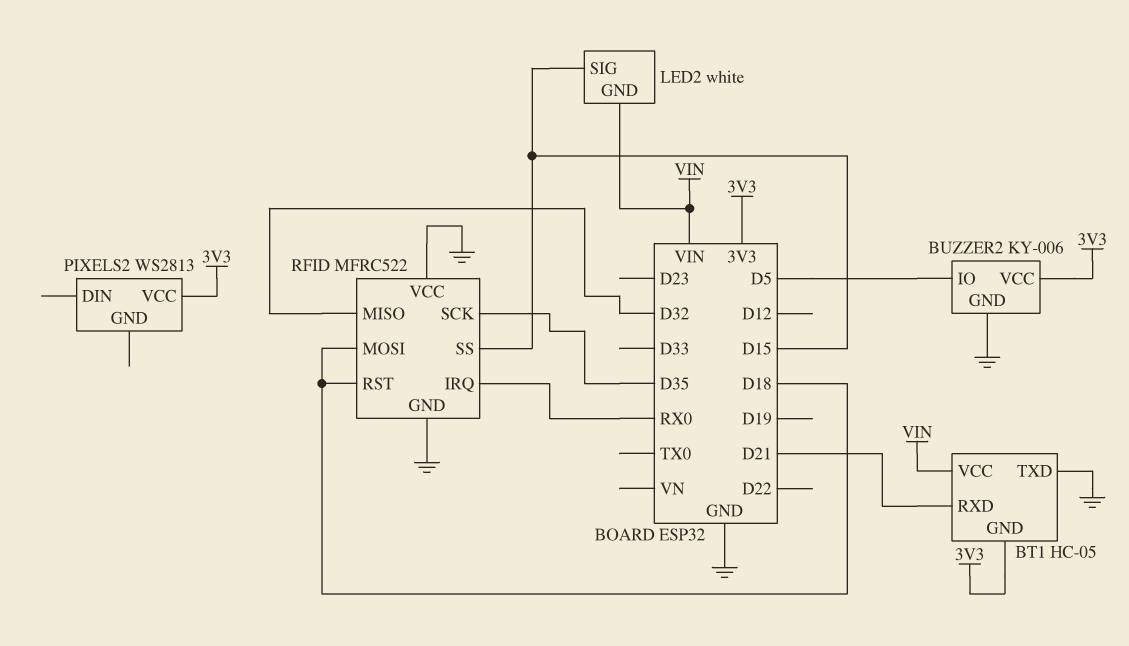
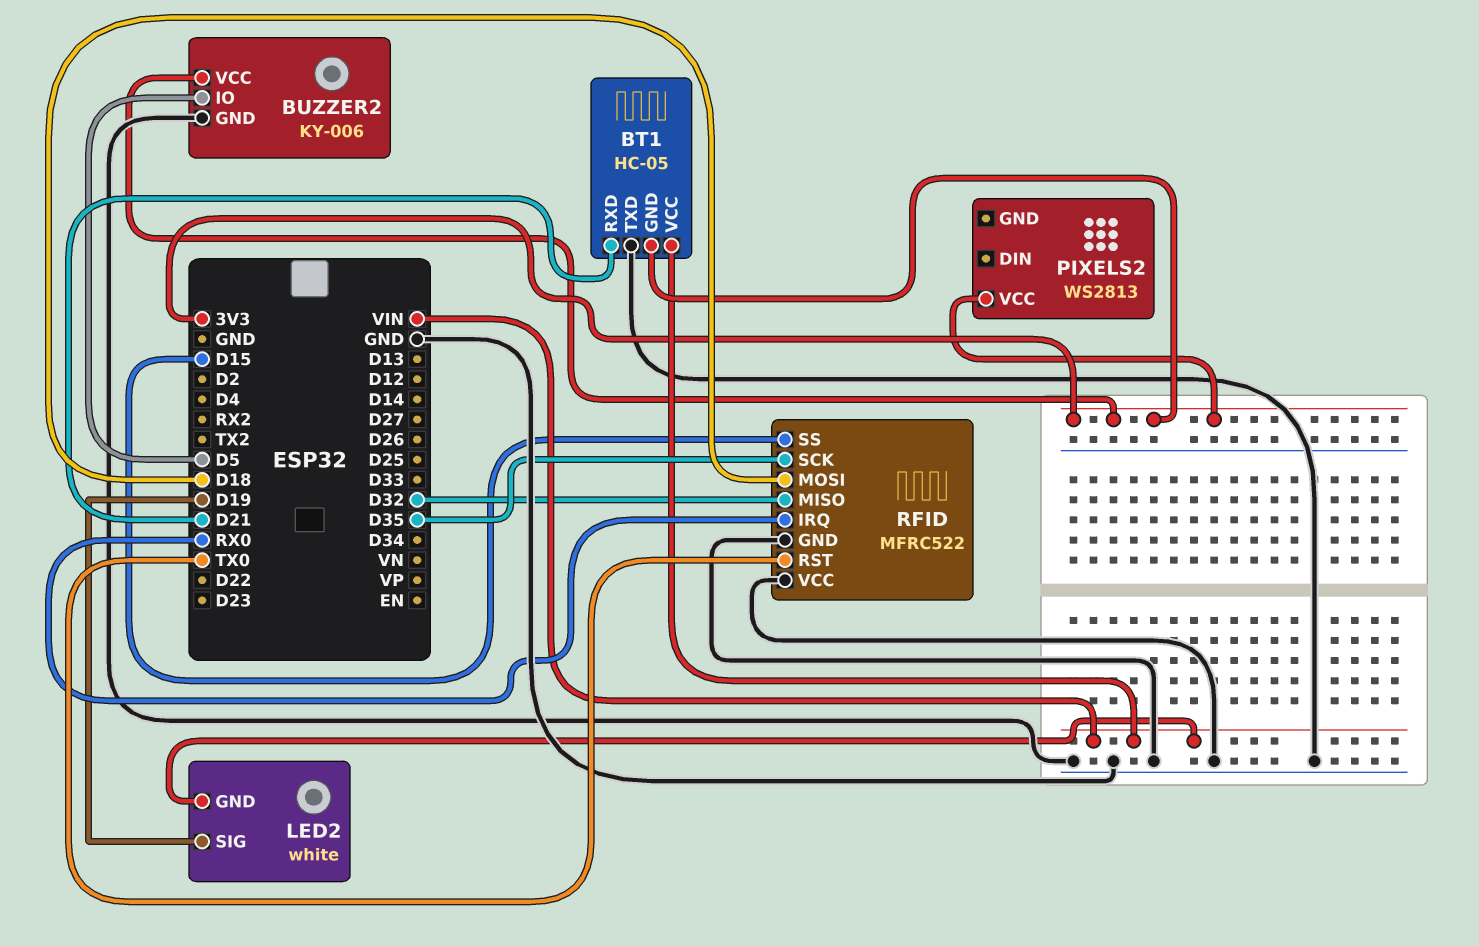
LED2 pin SIG: D15 -> D19
RFID pin RST: D18 -> TX0

